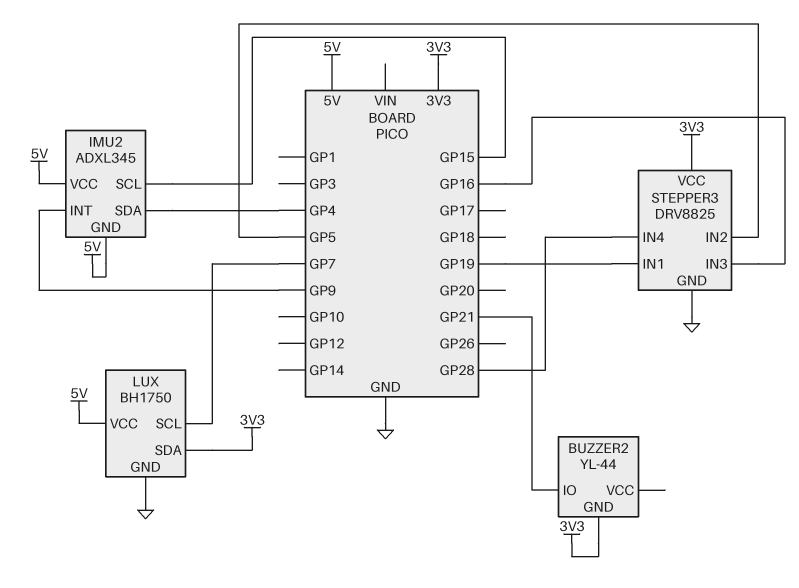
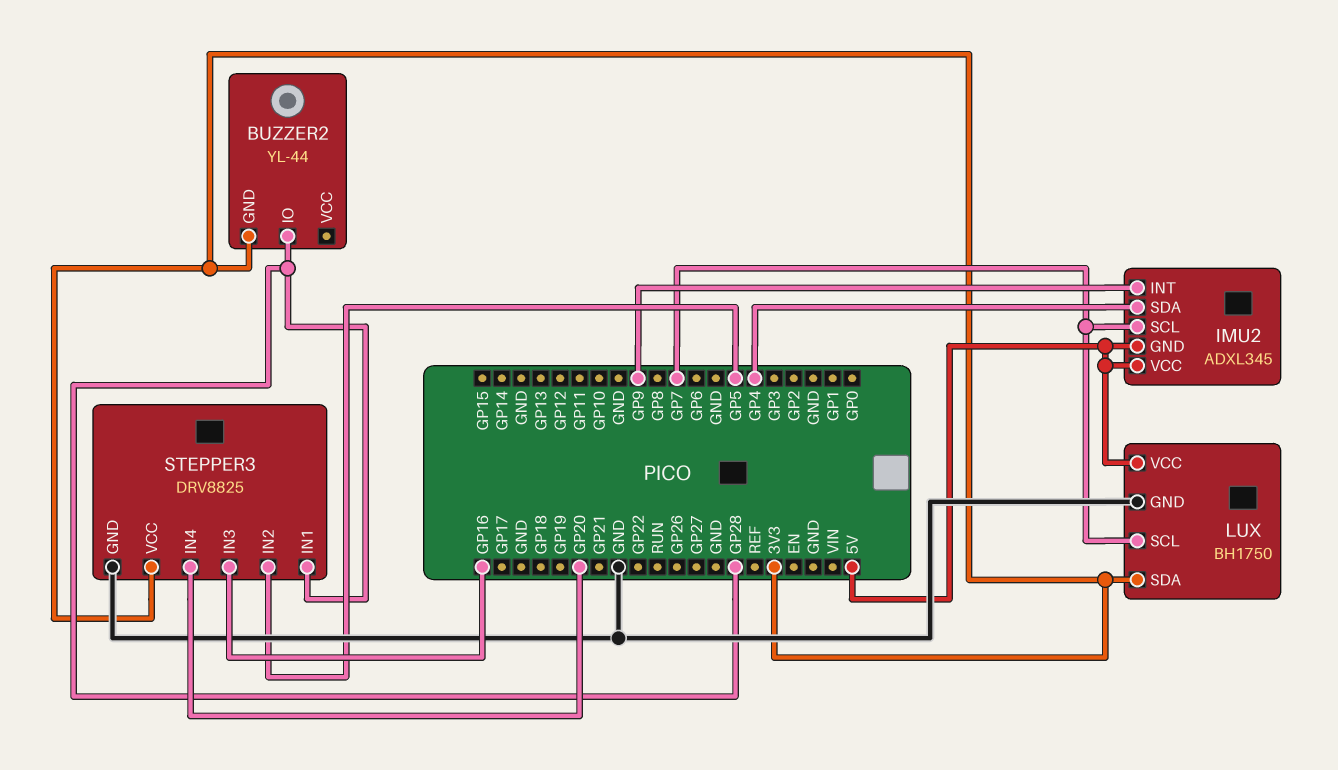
BUZZER2 pin IO: GP21 -> GP28
IMU2 pin SCL: GP15 -> GP7
STEPPER3 pin IN1: GP19 -> GP28
STEPPER3 pin IN4: GP28 -> GP20

